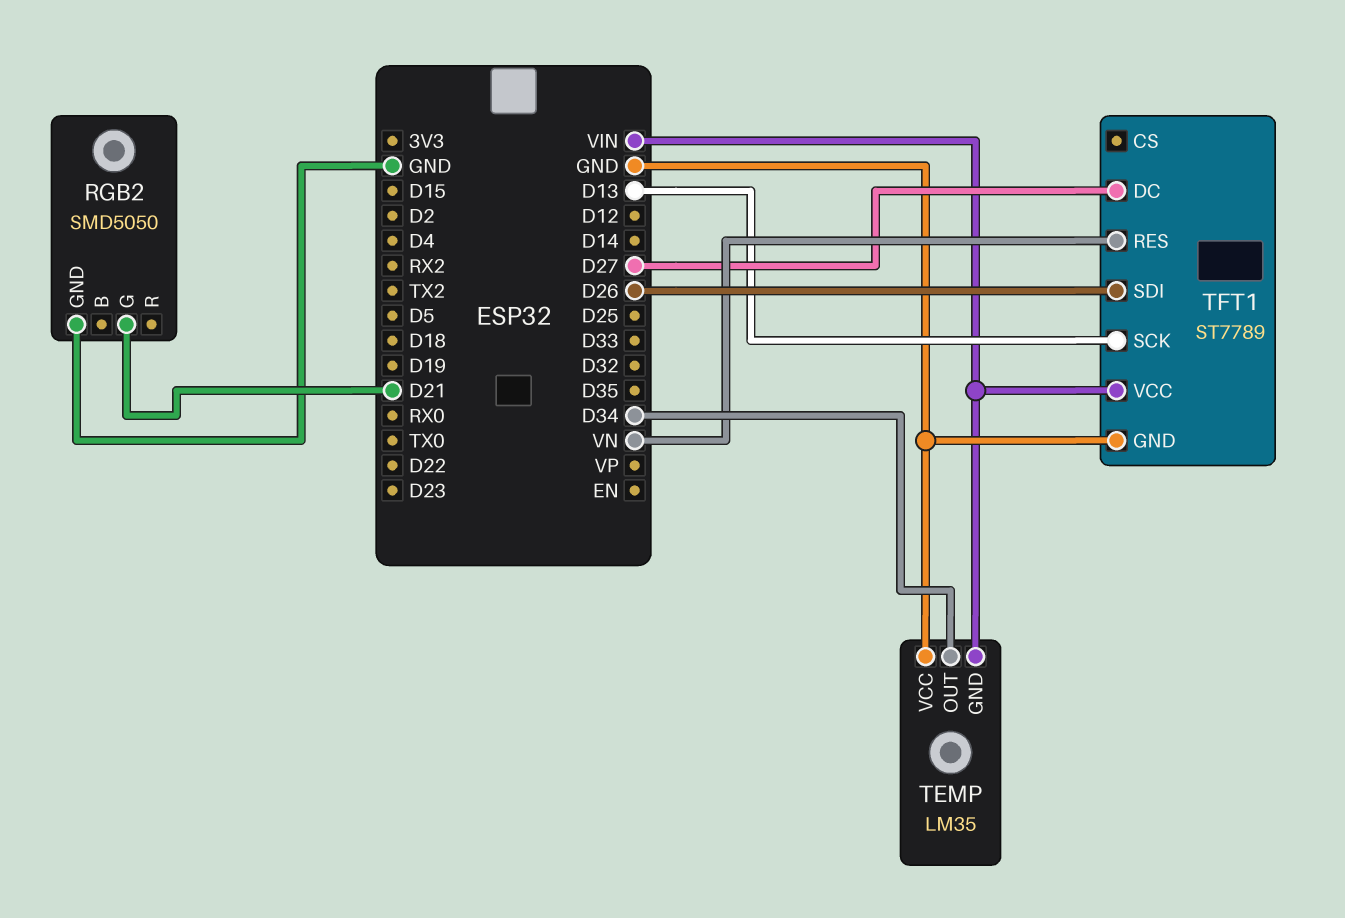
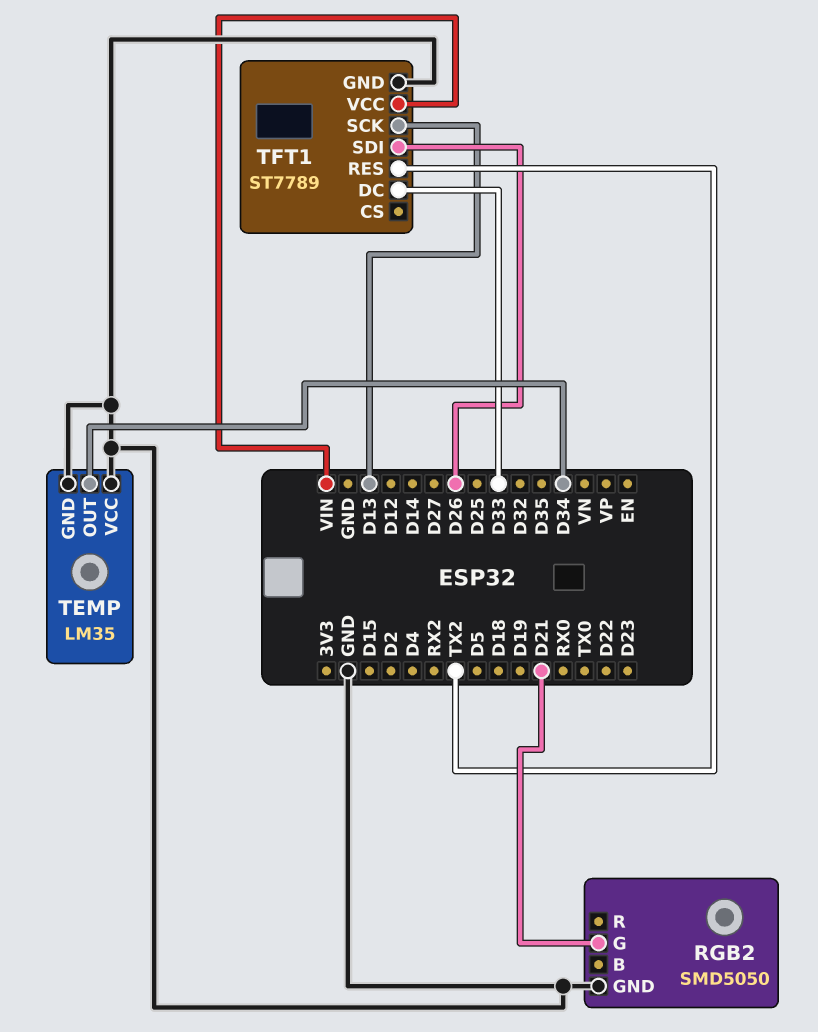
TEMP pin GND: VIN -> GND
TFT1 pin DC: D27 -> D33
TFT1 pin RES: VN -> TX2

